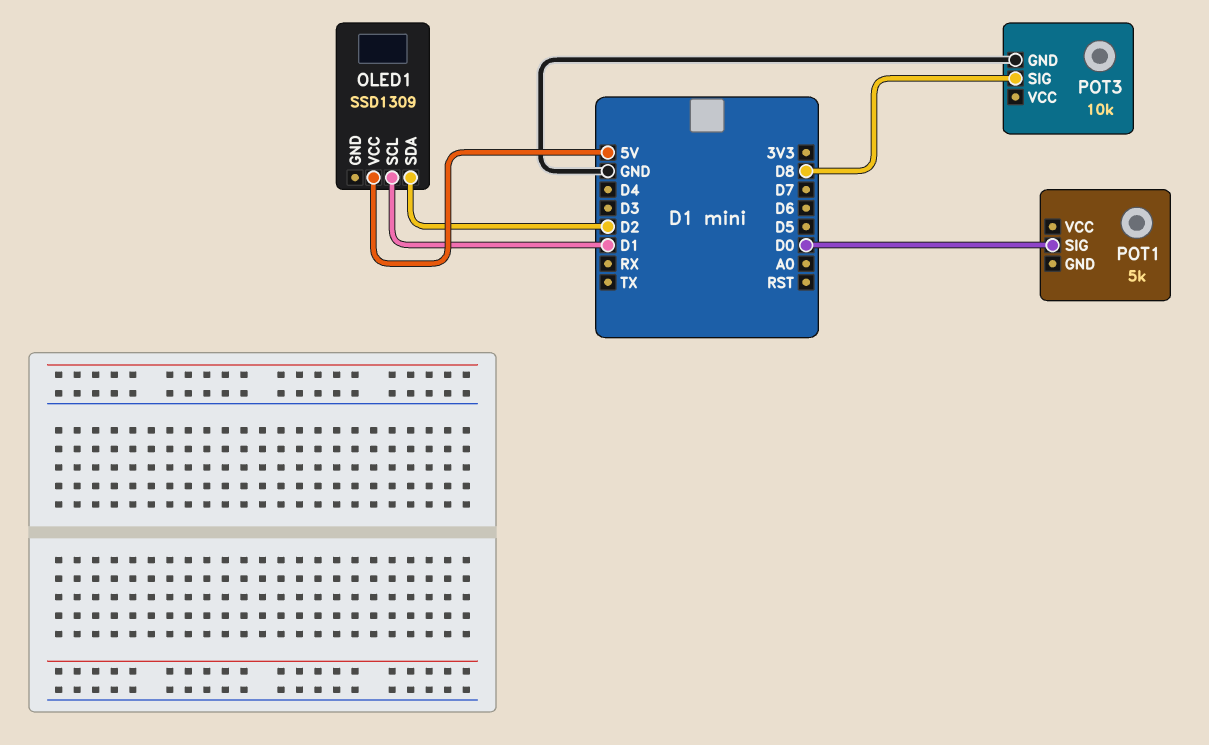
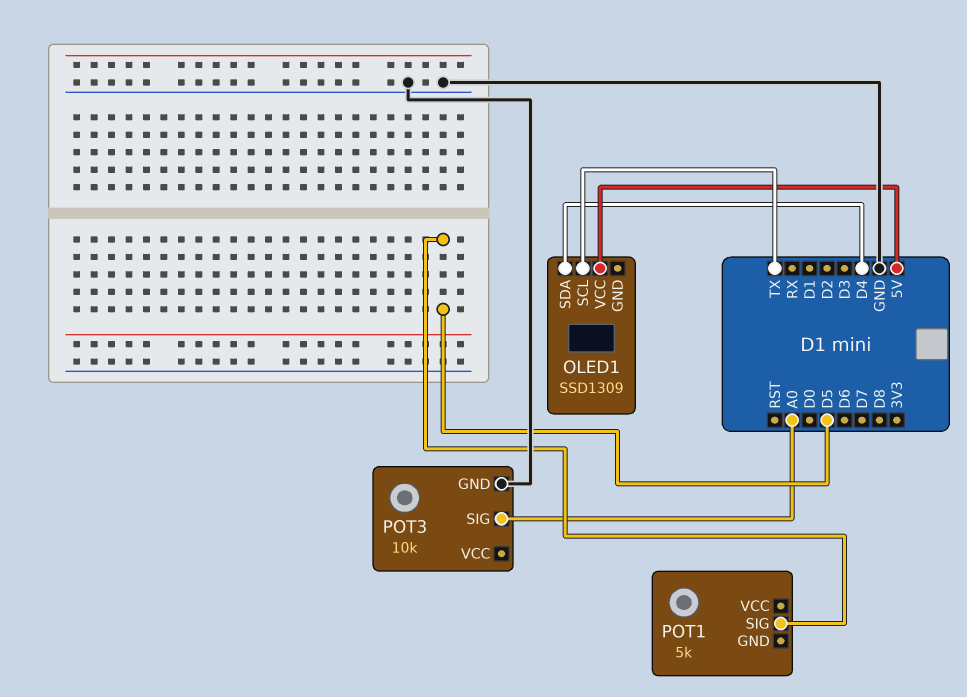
OLED1 pin SCL: D1 -> TX
OLED1 pin SDA: D2 -> D4
POT1 pin SIG: D0 -> D5
POT3 pin SIG: D8 -> A0

